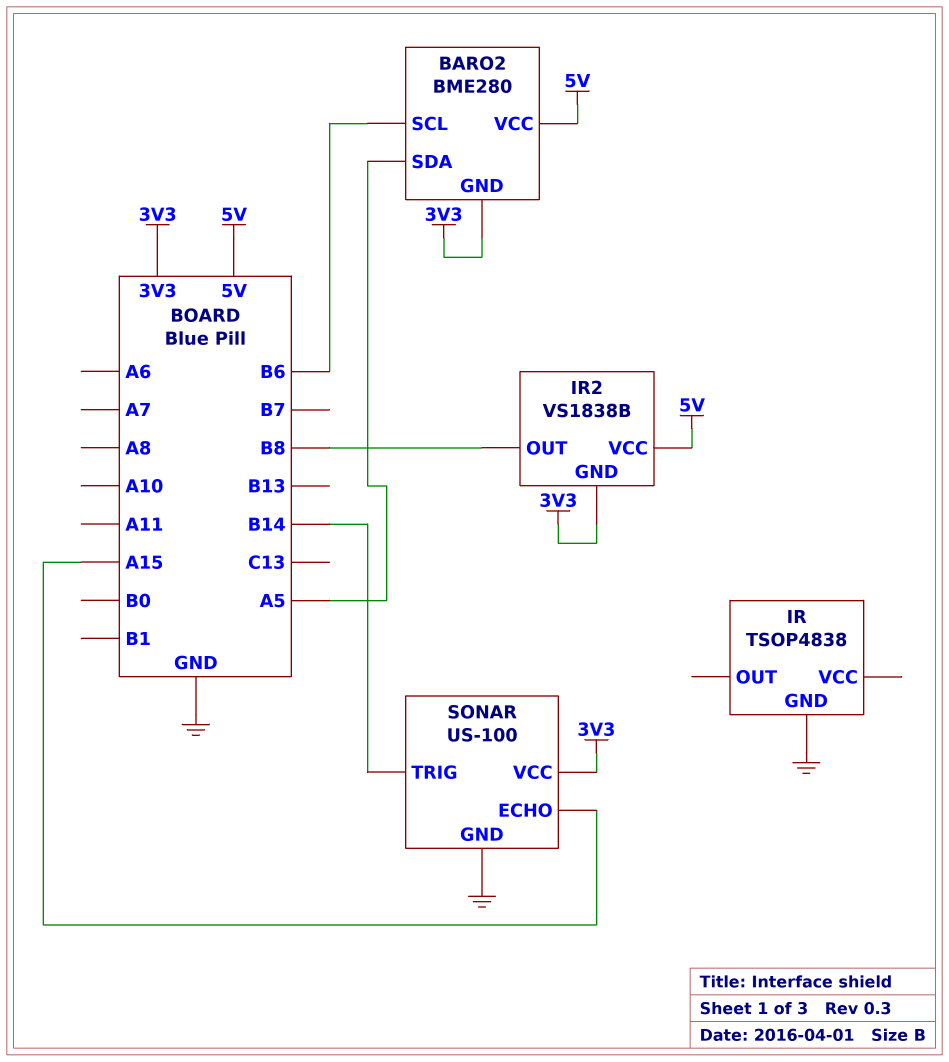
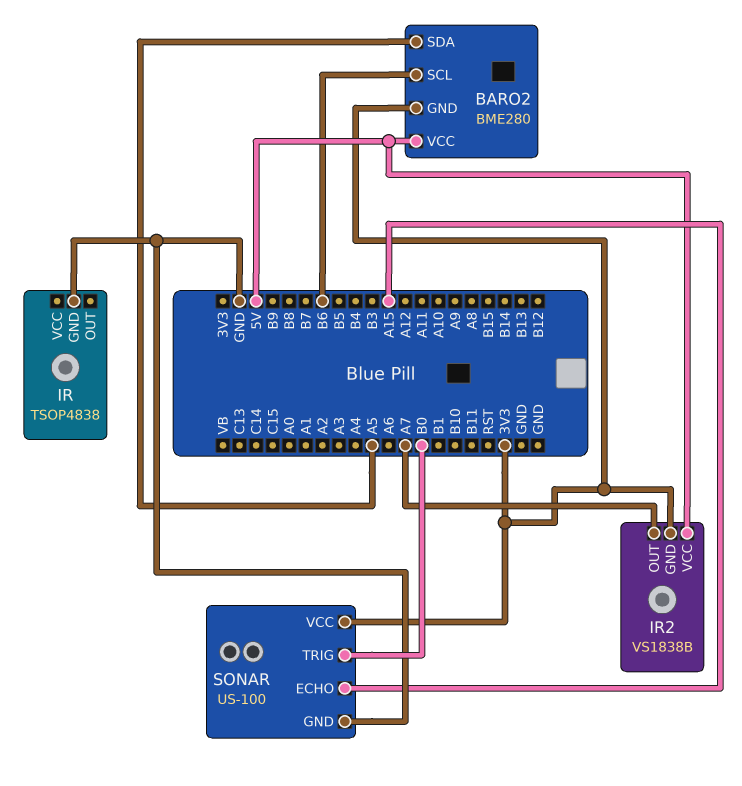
IR2 pin OUT: B8 -> A7
SONAR pin TRIG: B14 -> B0

